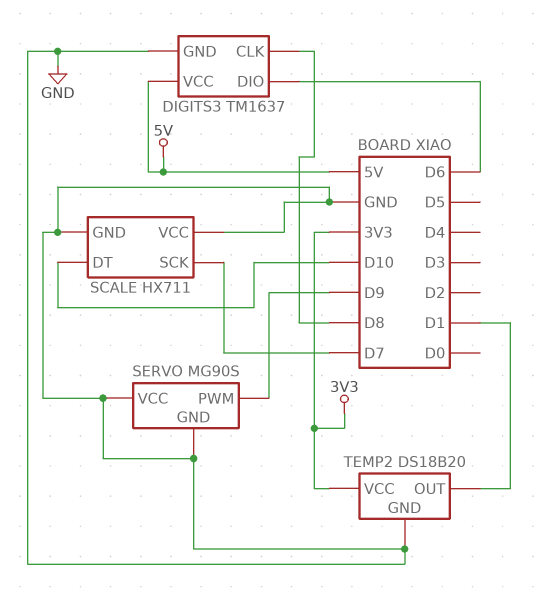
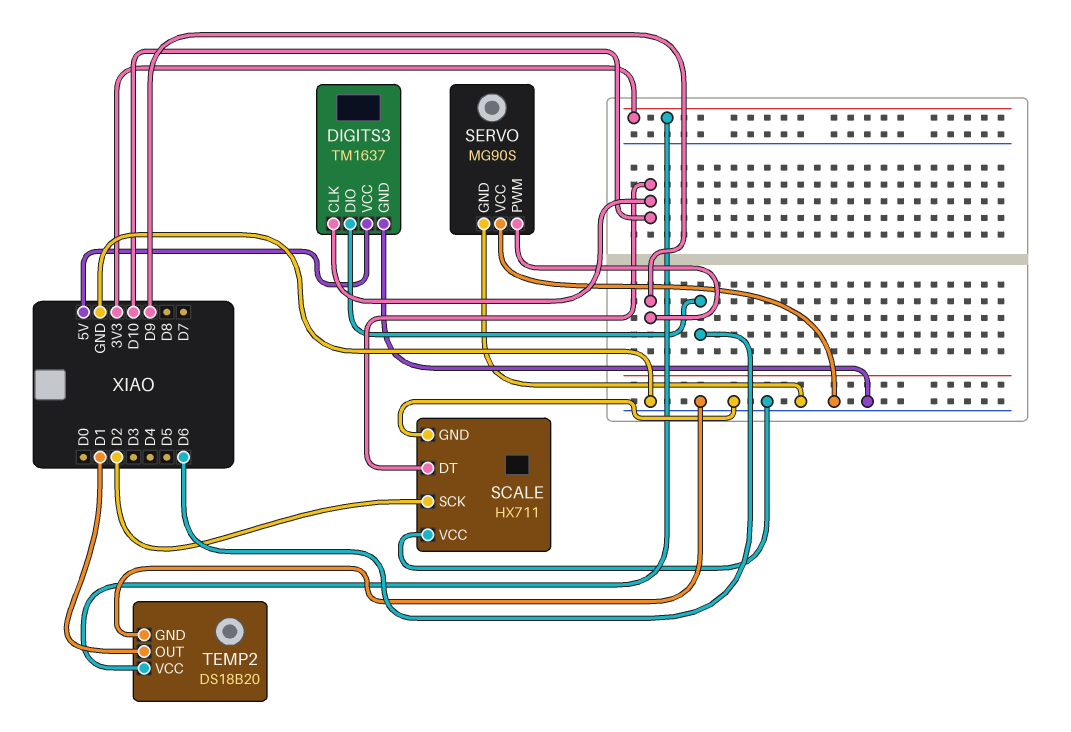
DIGITS3 pin CLK: D8 -> D10
SCALE pin SCK: D7 -> D2

